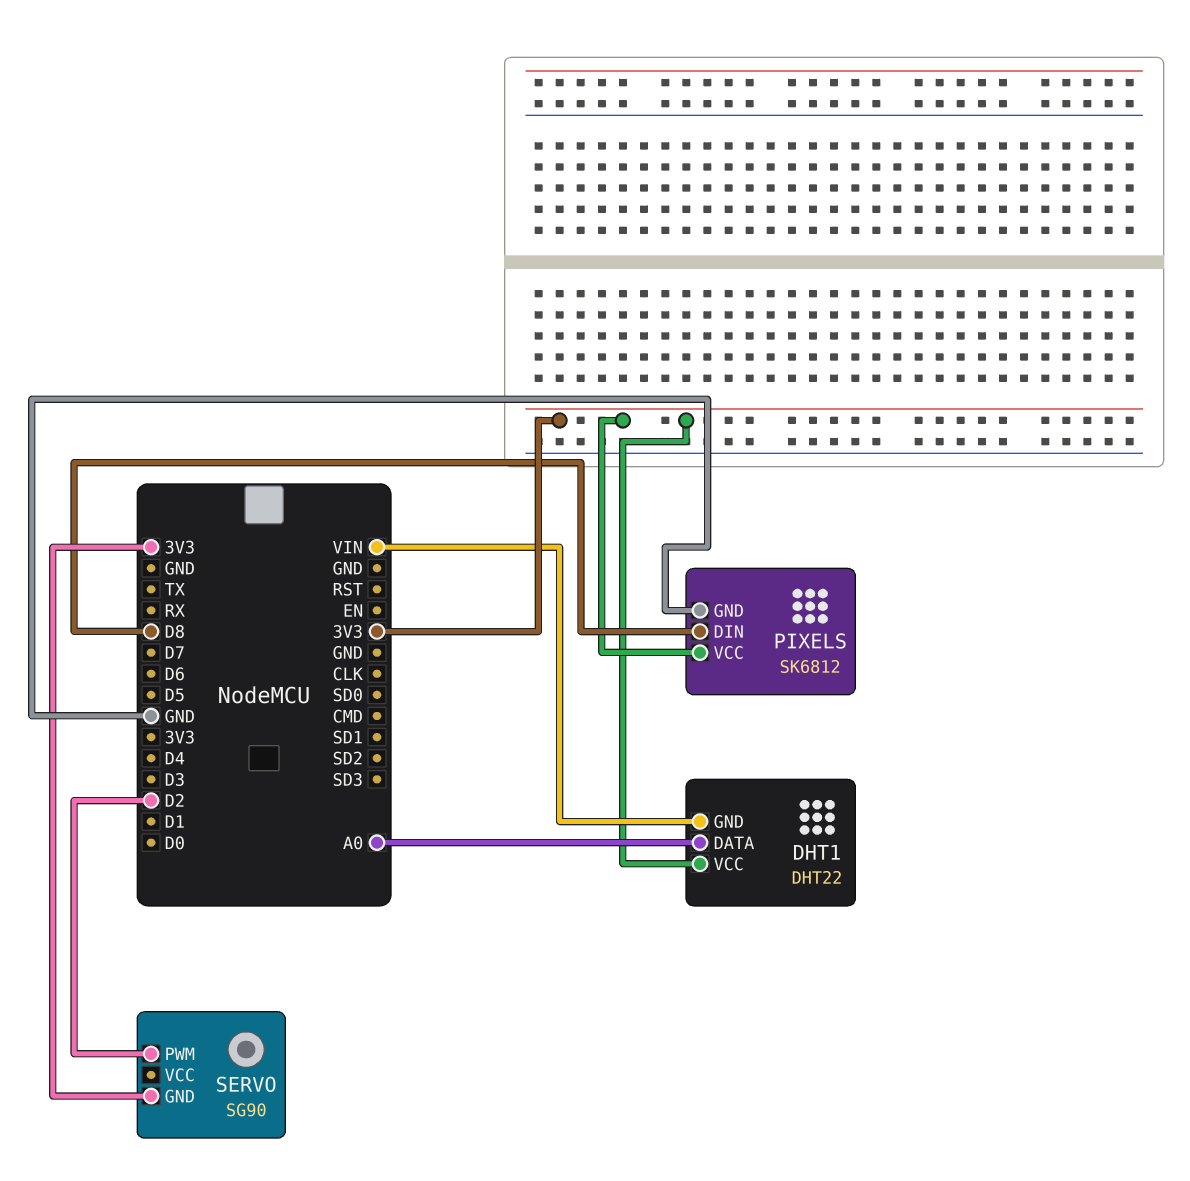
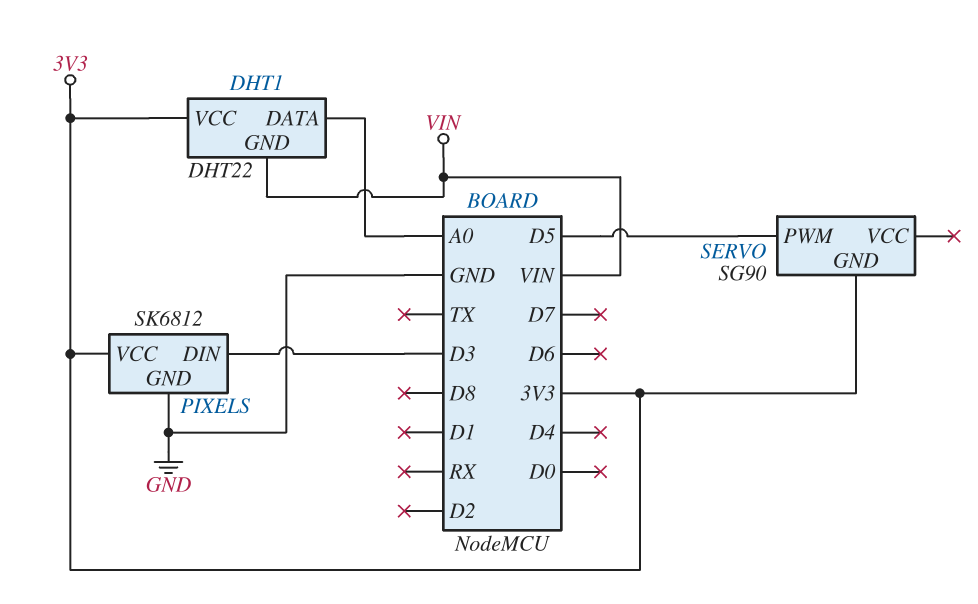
PIXELS pin DIN: D8 -> D3
SERVO pin PWM: D2 -> D5

